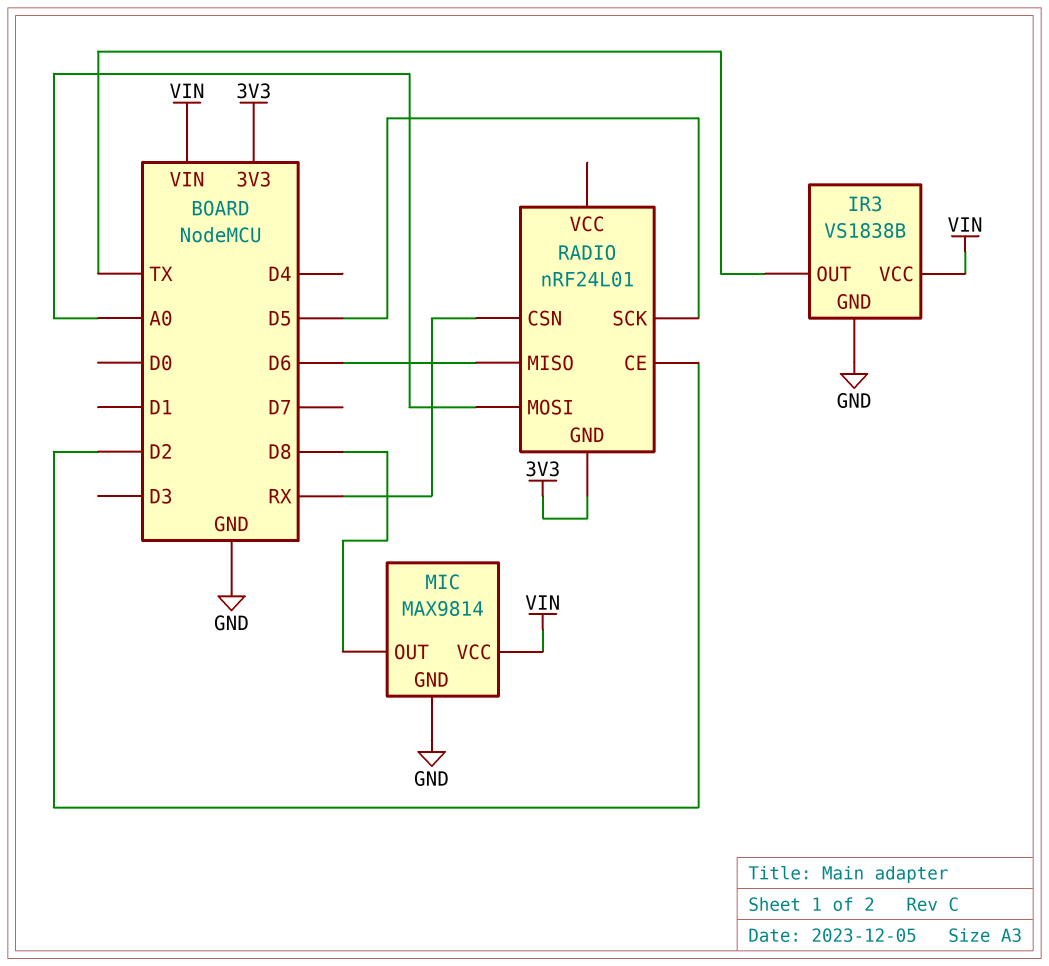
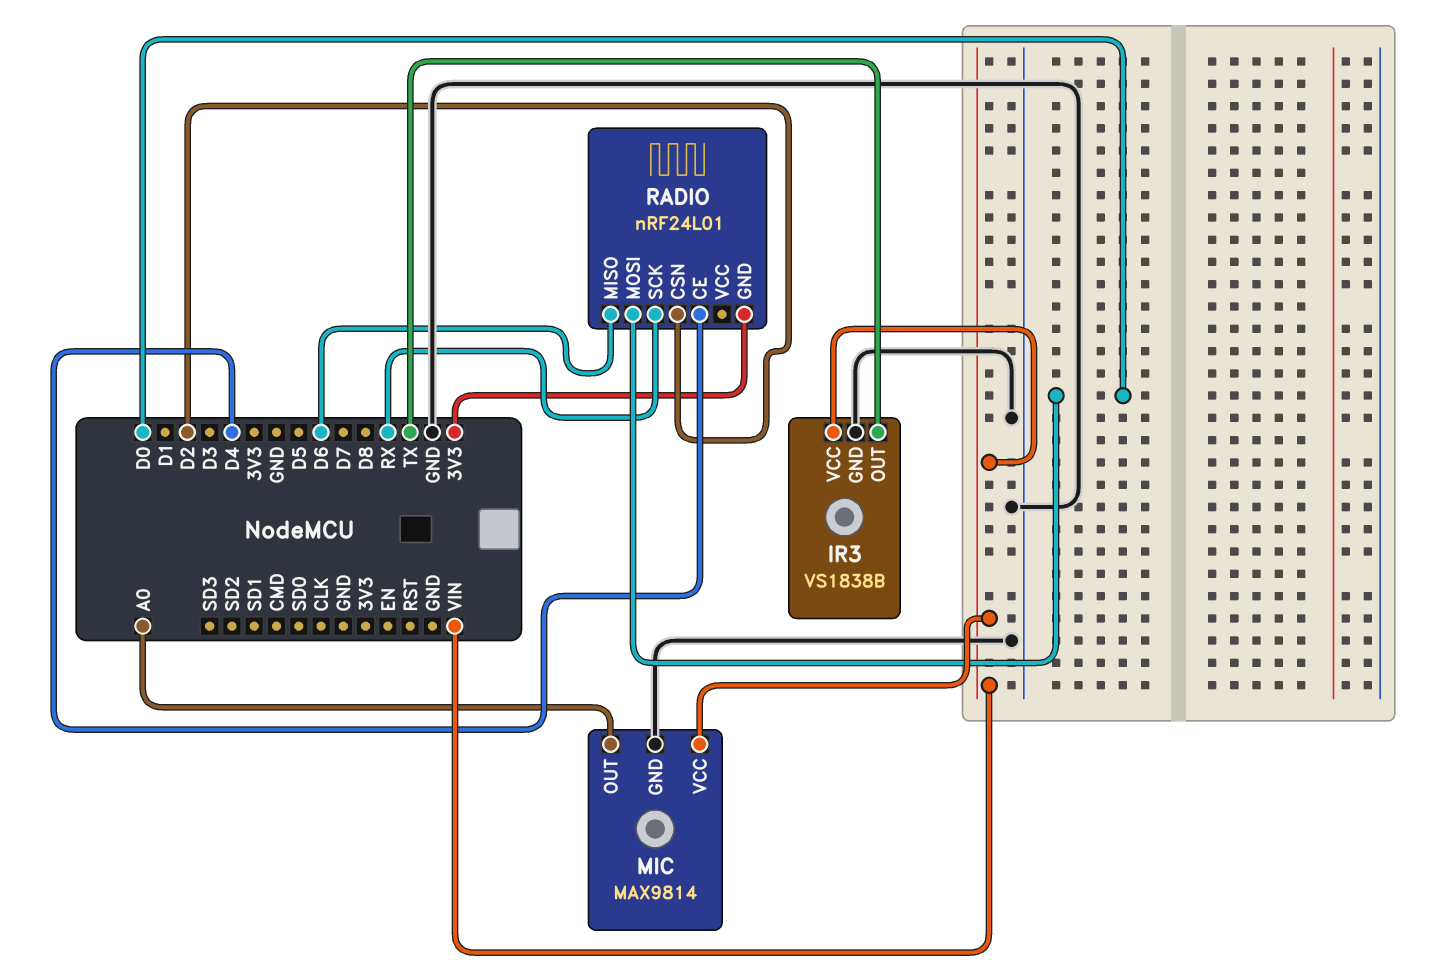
MIC pin OUT: D8 -> A0
RADIO pin CE: D2 -> D4
RADIO pin CSN: RX -> D2
RADIO pin MOSI: A0 -> D0
RADIO pin SCK: D5 -> RX

